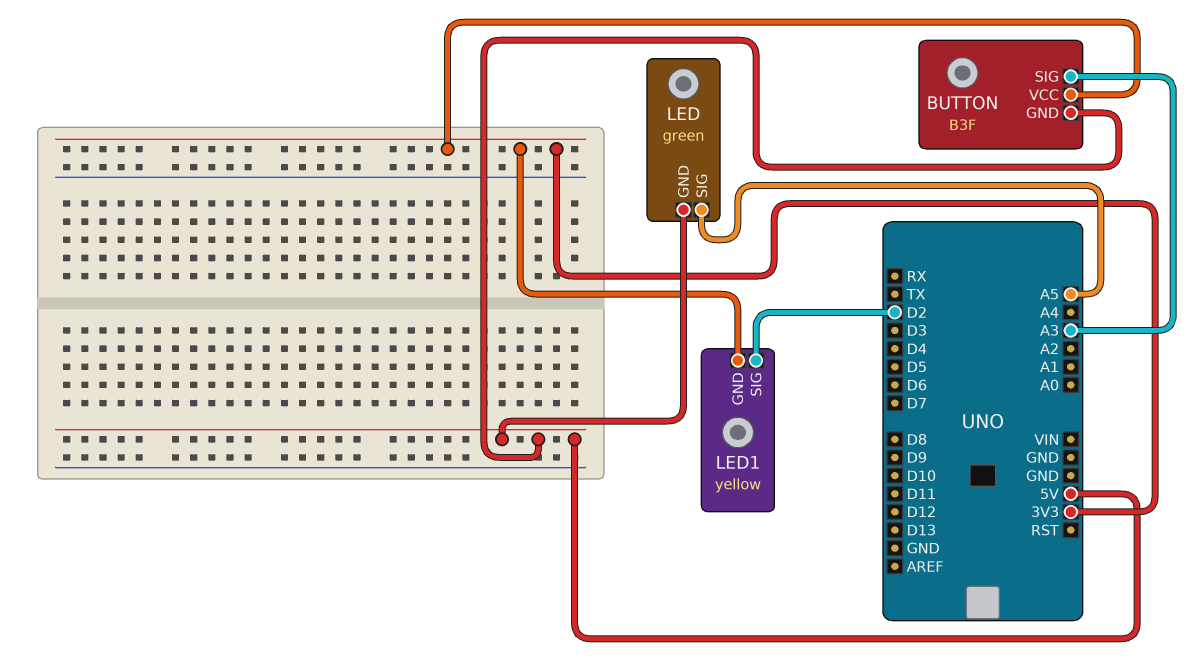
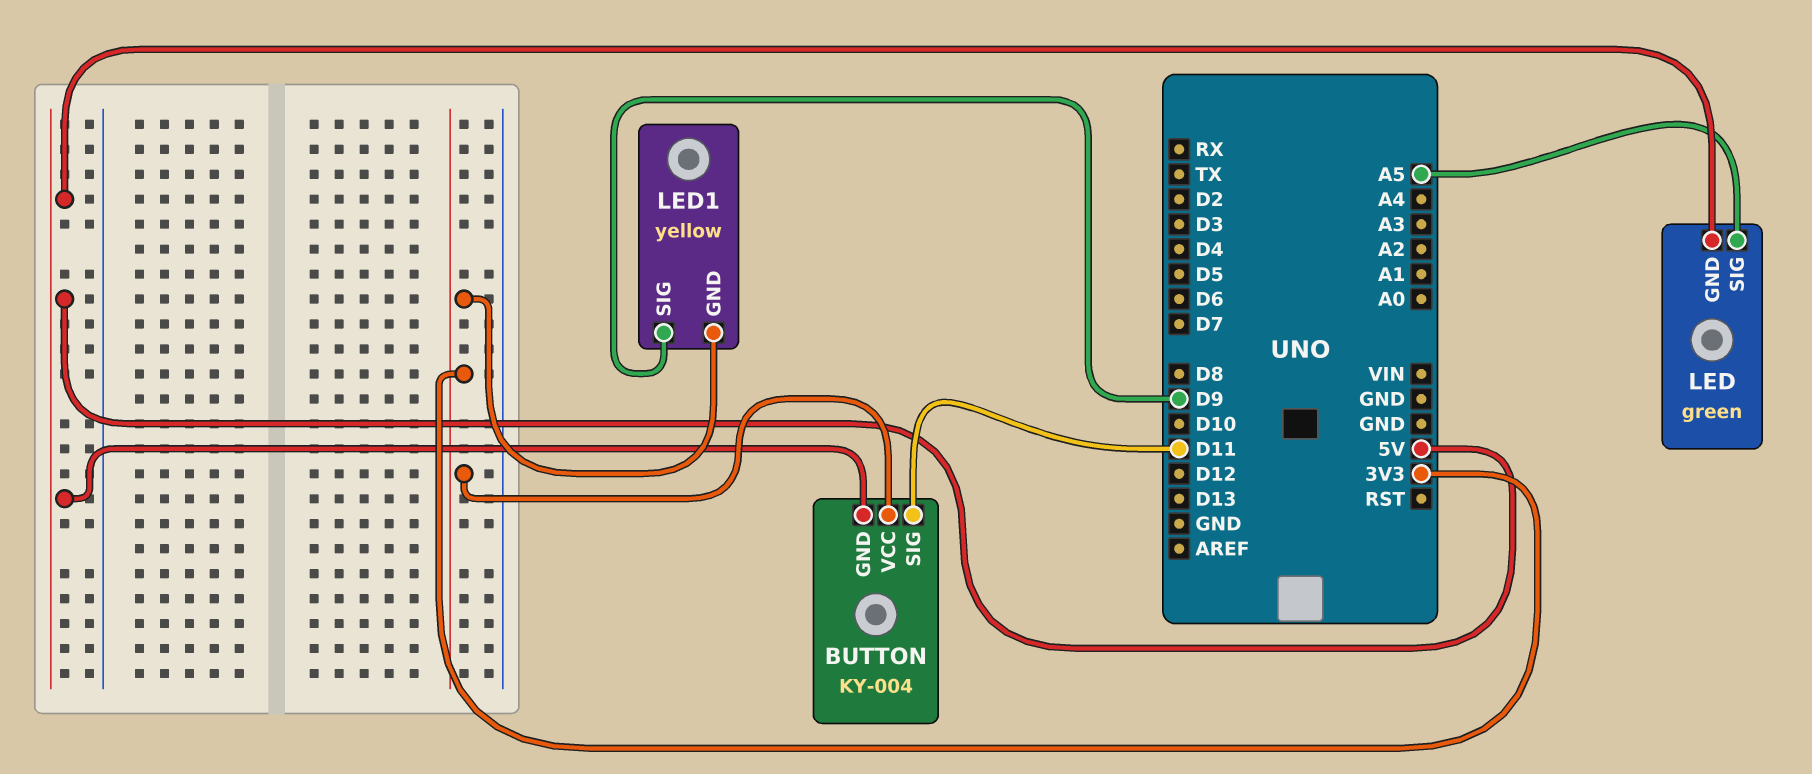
BUTTON: B3F -> KY-004
BUTTON pin SIG: A3 -> D11
LED1 pin SIG: D2 -> D9

